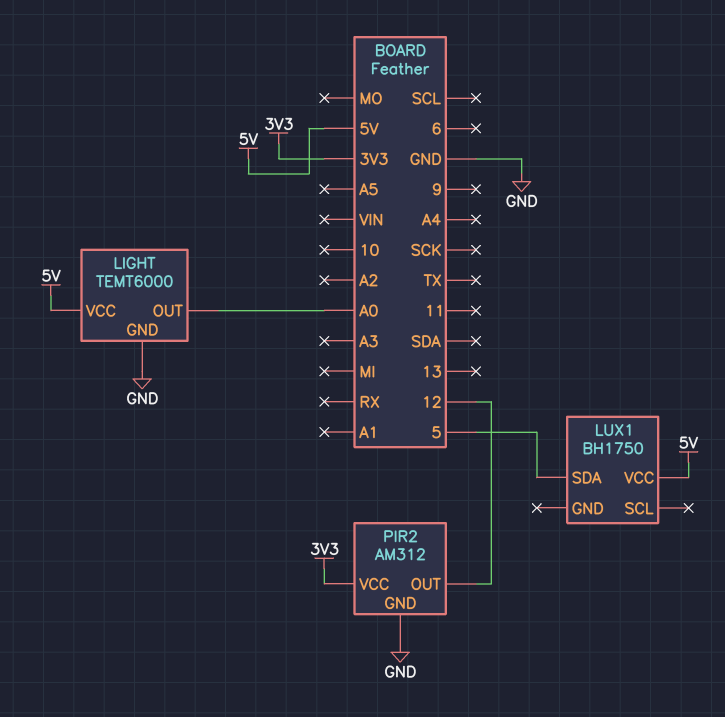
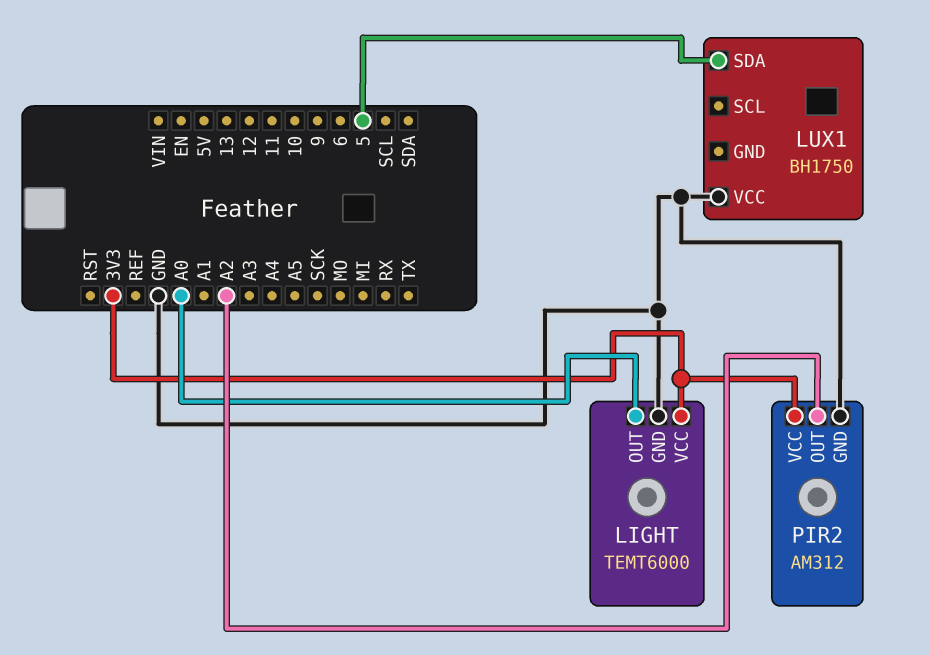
LIGHT pin VCC: 5V -> 3V3
LUX1 pin VCC: 5V -> GND
PIR2 pin OUT: 12 -> A2

